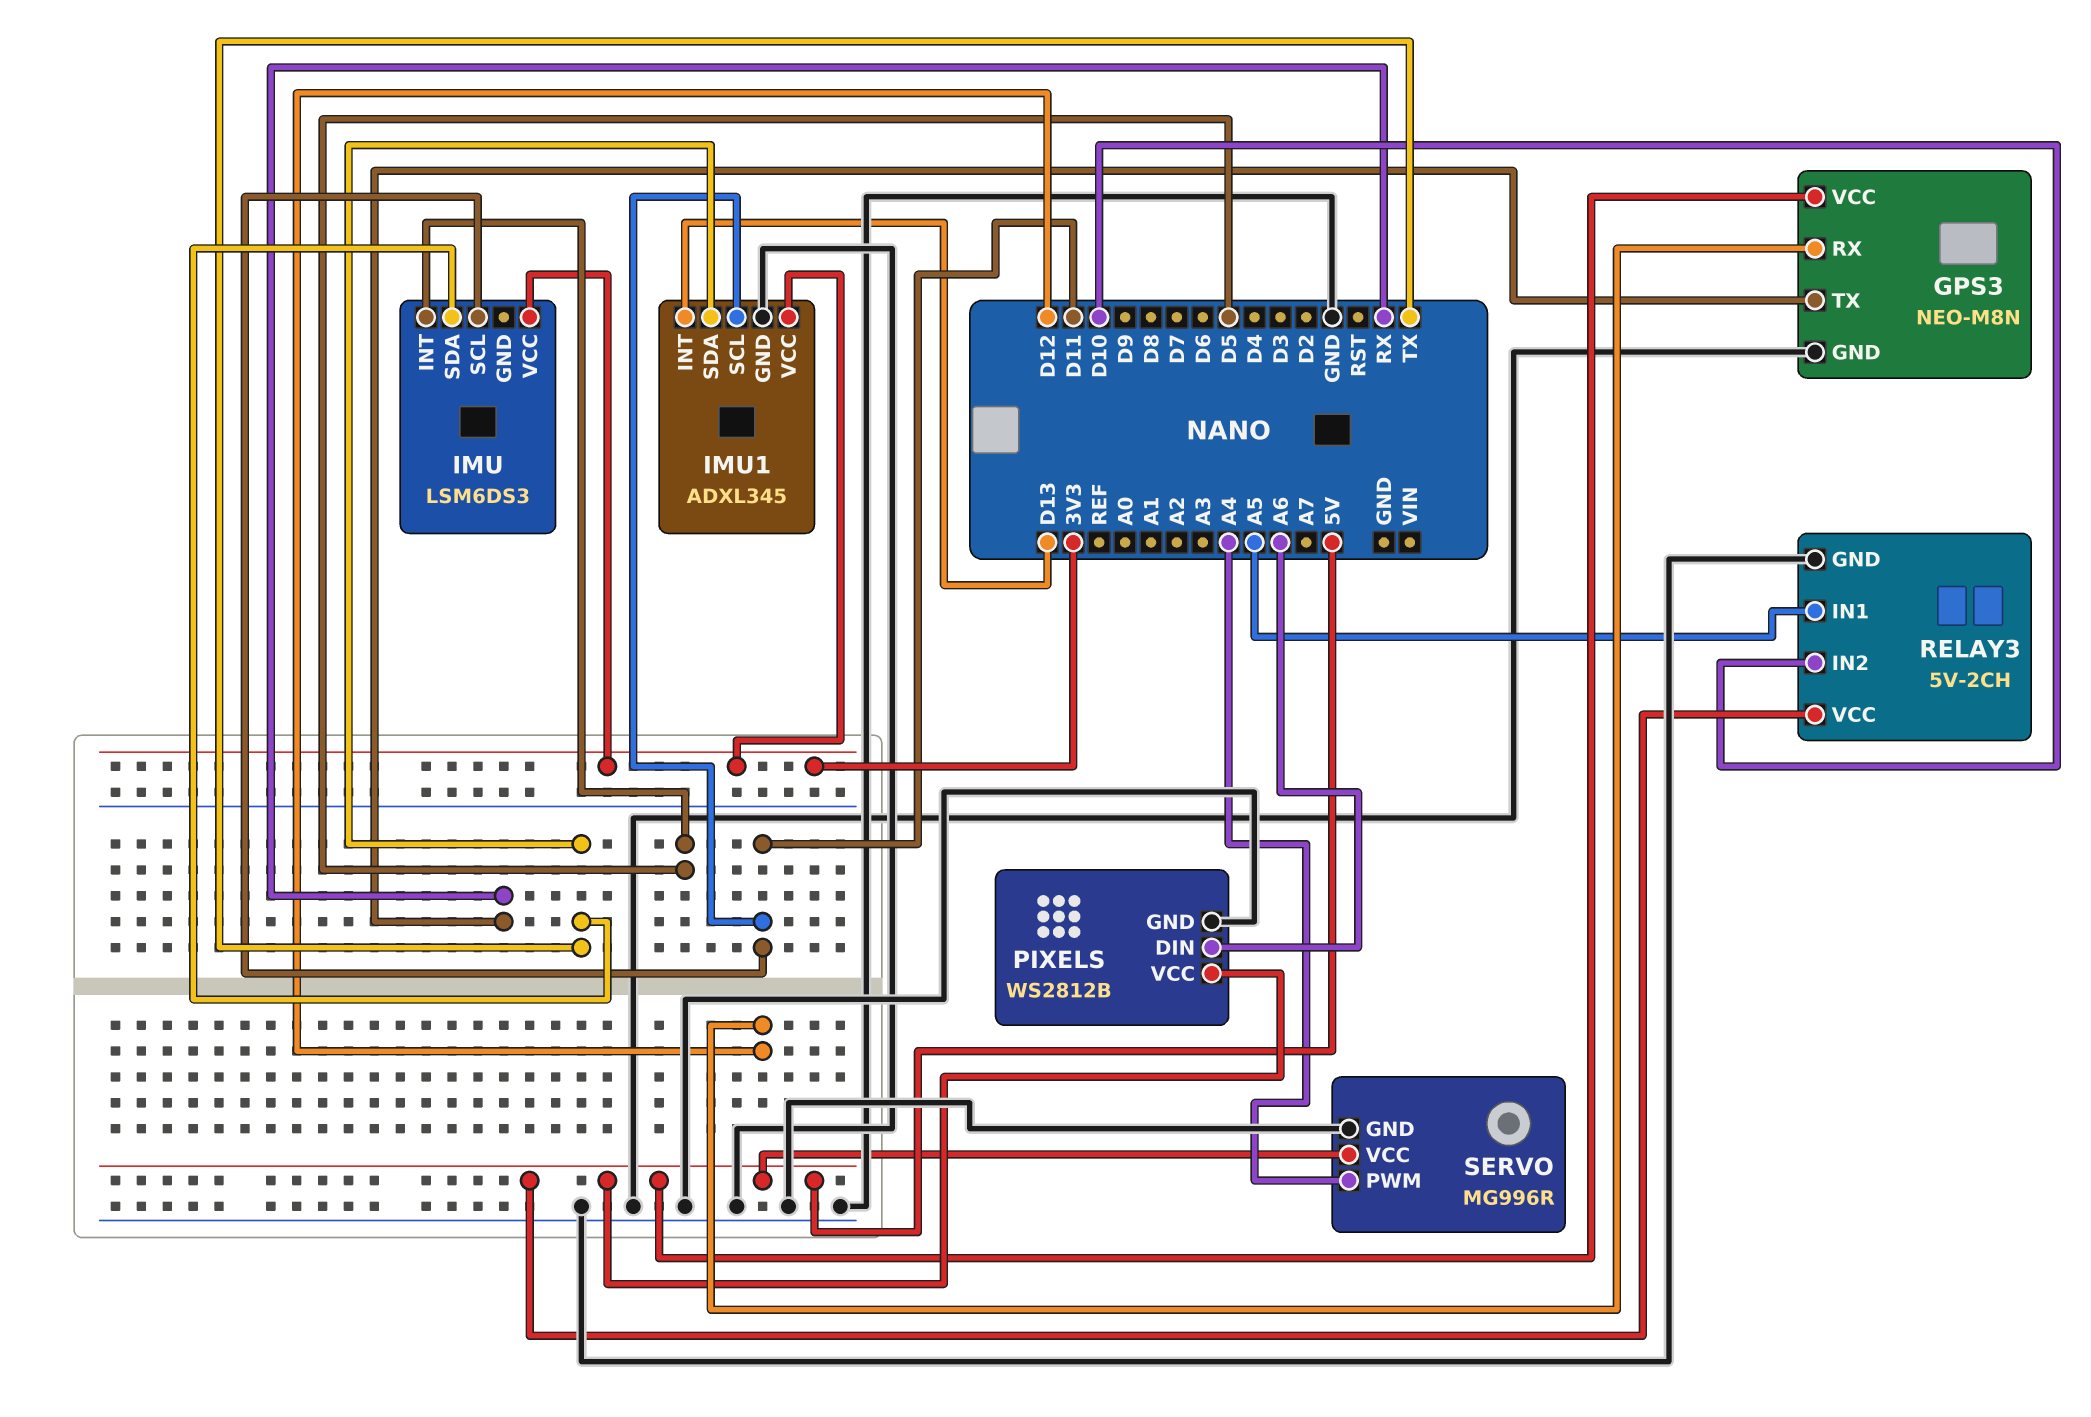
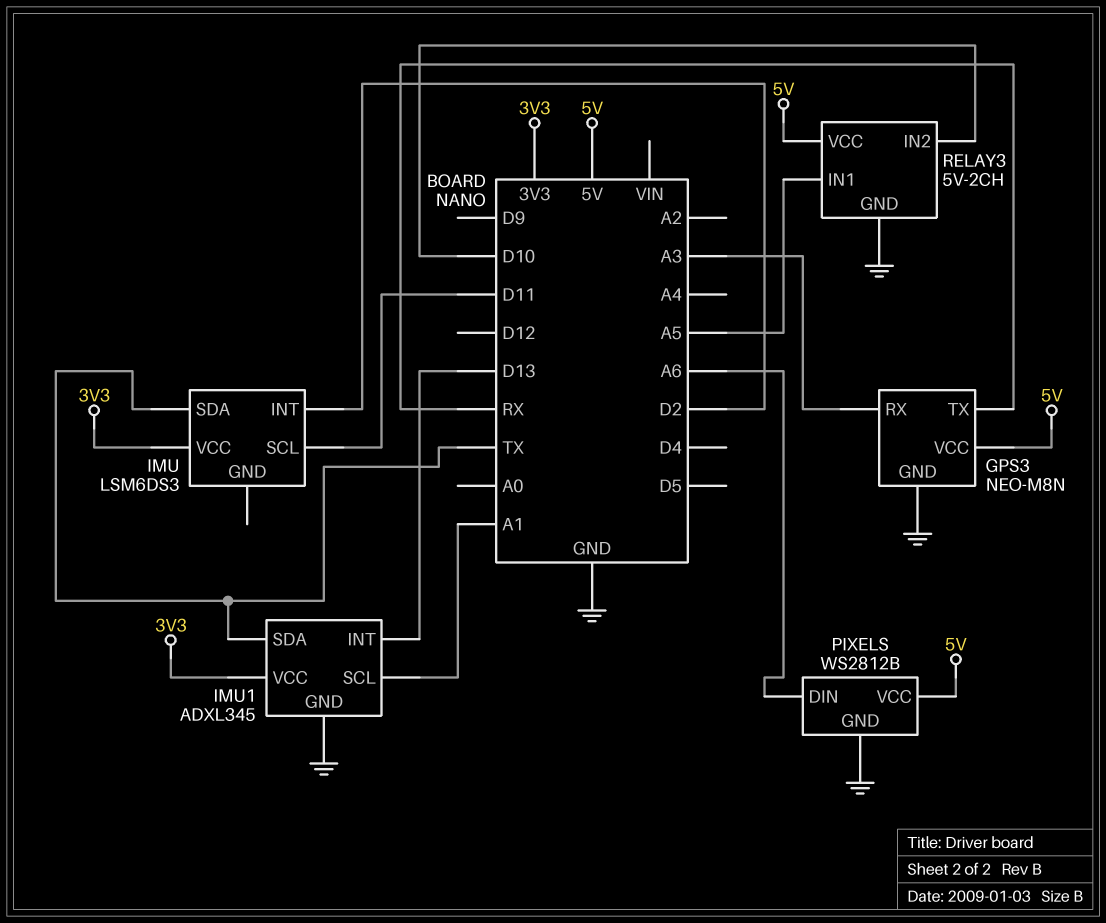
GPS3 pin RX: D12 -> A3
IMU pin INT: D5 -> D2
IMU1 pin SCL: D11 -> A1
SERVO: MG996R -> none
SERVO pin GND: GND -> none
SERVO pin PWM: A4 -> none
SERVO pin VCC: 5V -> none

